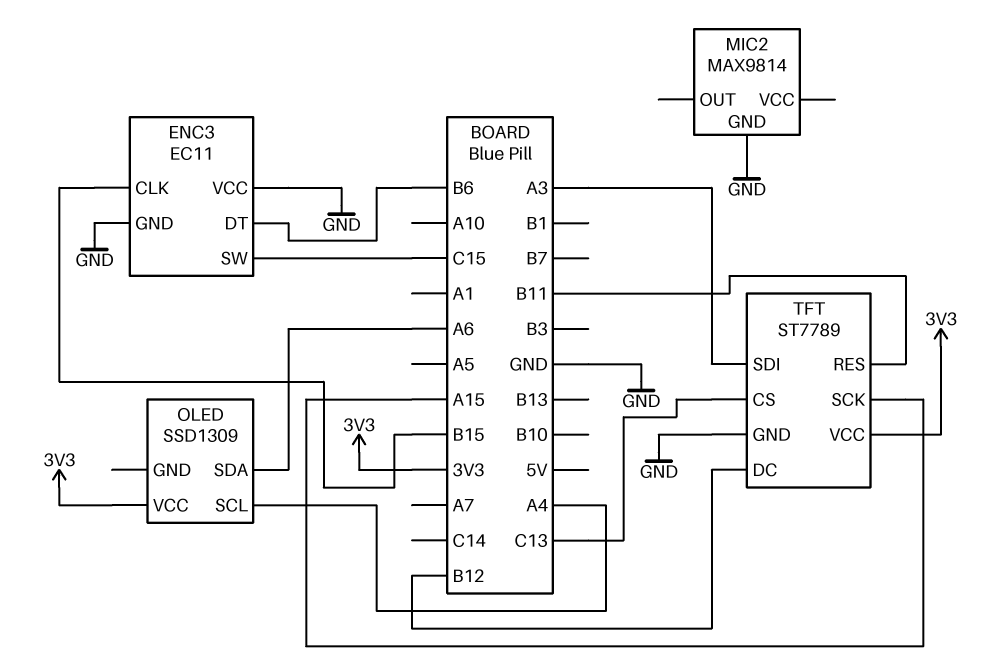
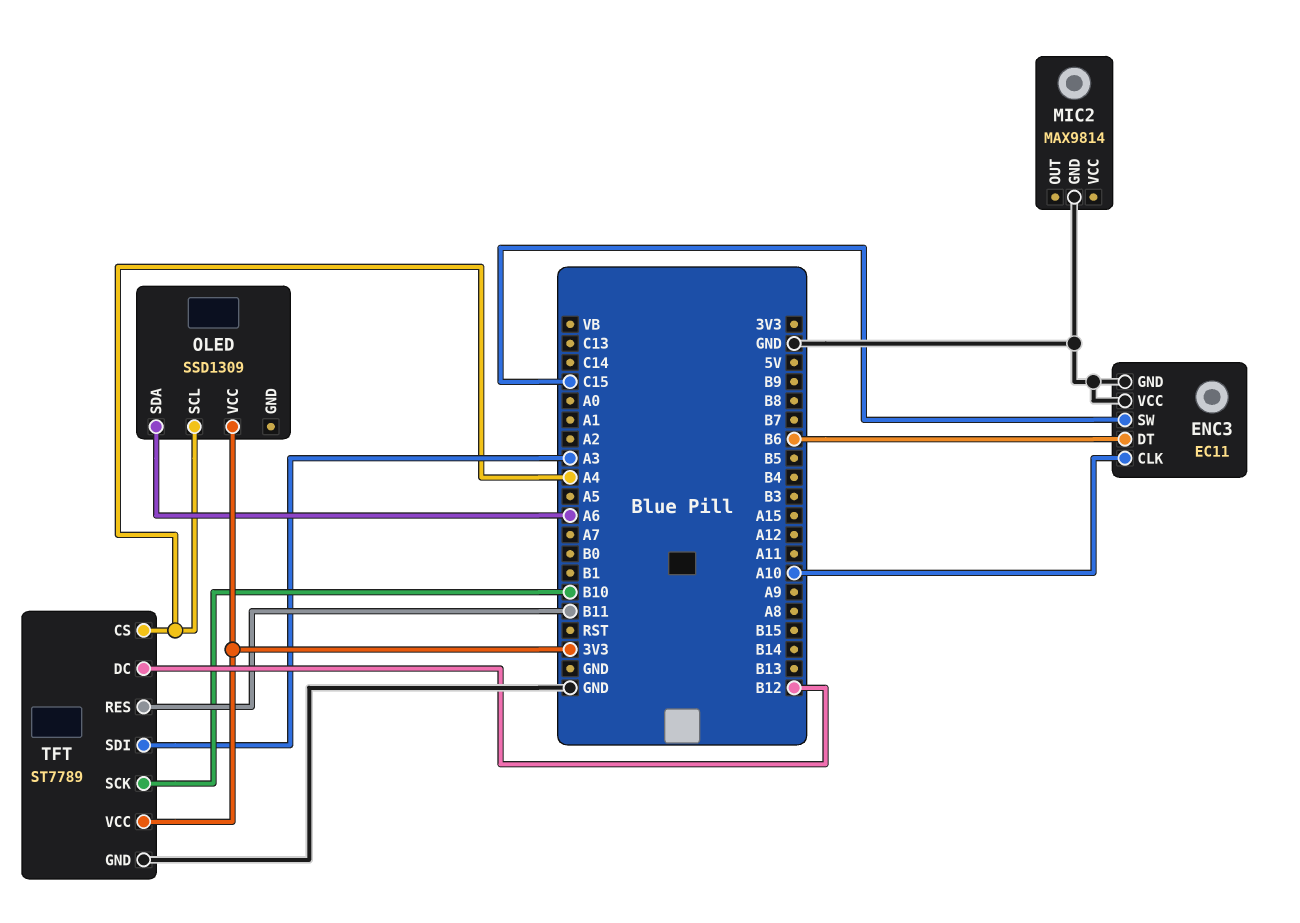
ENC3 pin CLK: B15 -> A10
TFT pin CS: C13 -> A4
TFT pin SCK: A15 -> B10

